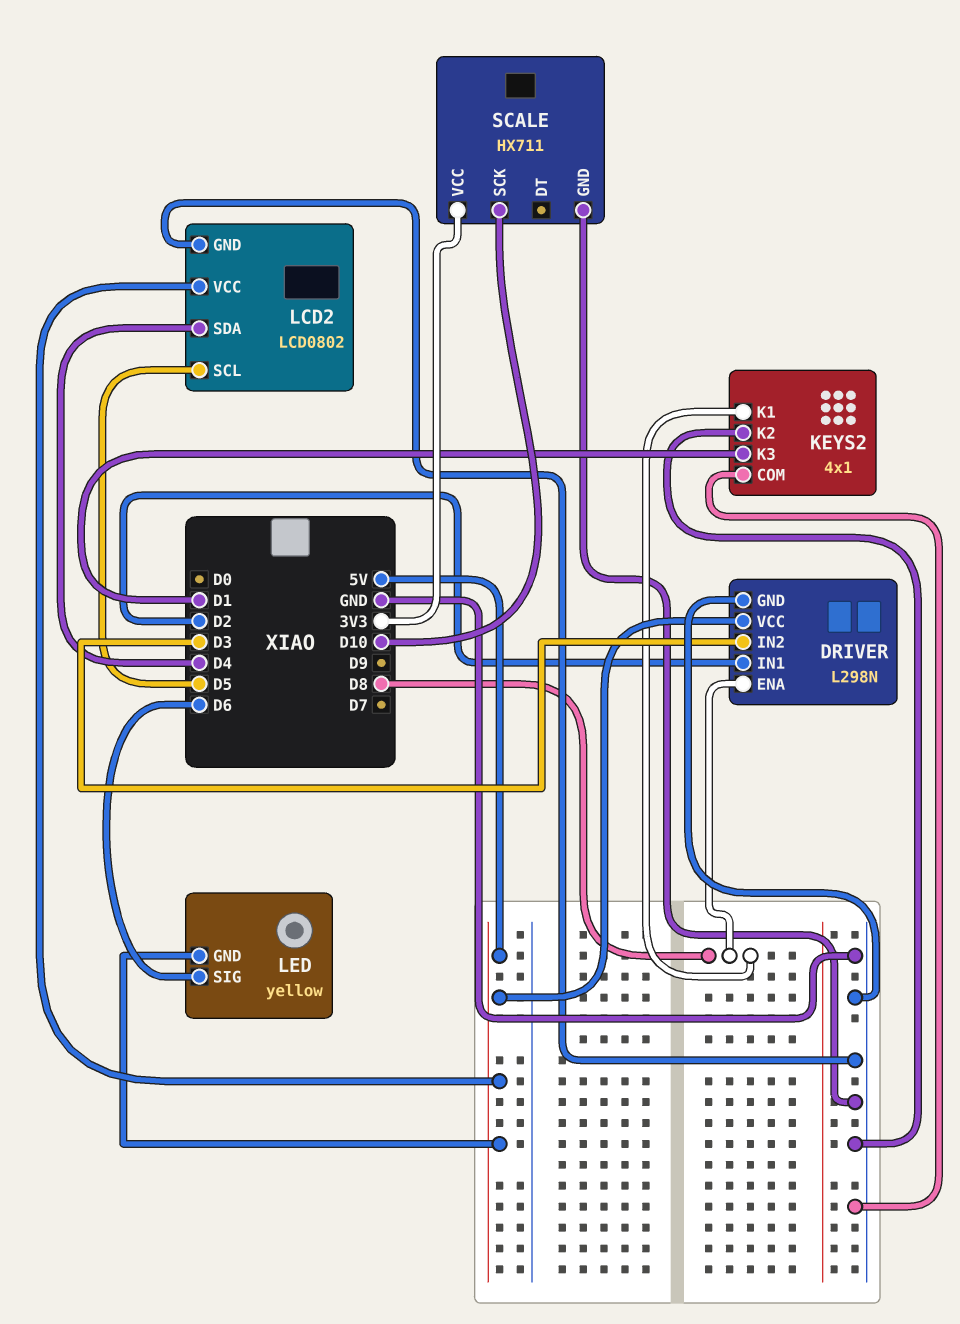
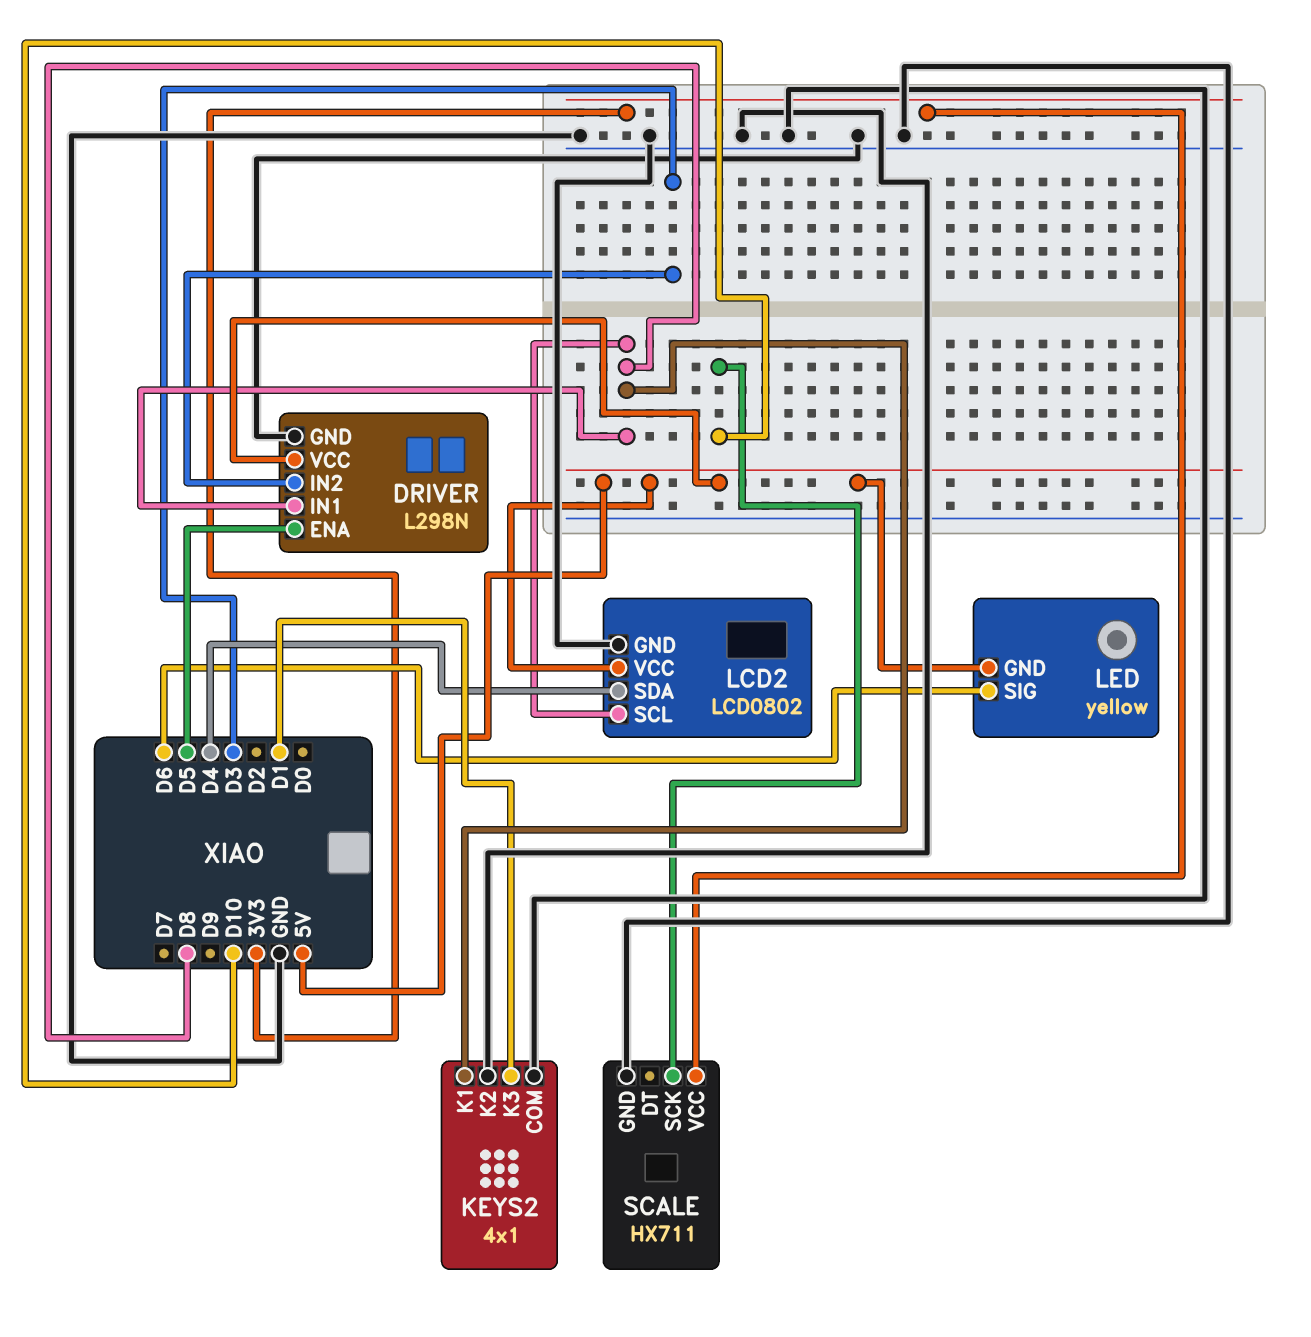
DRIVER pin ENA: D8 -> D5
DRIVER pin IN1: D2 -> D8
LCD2 pin SCL: D5 -> D8

